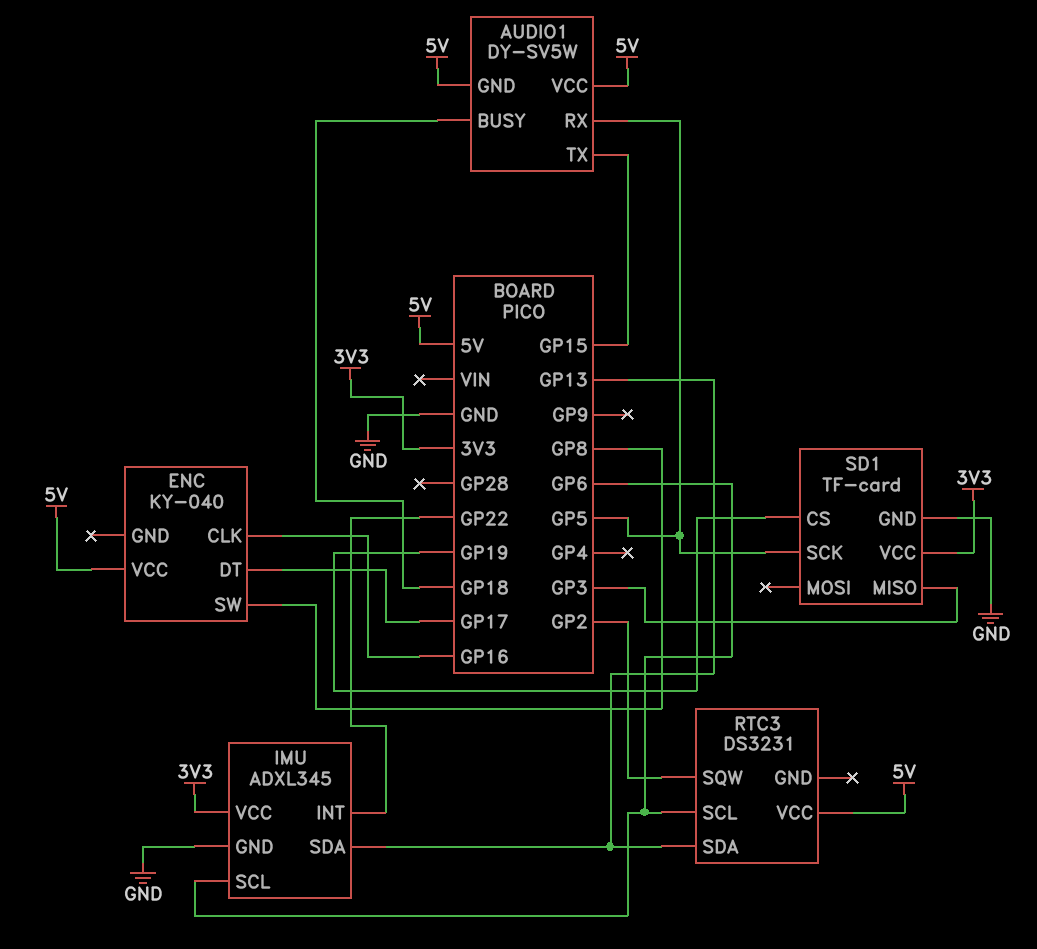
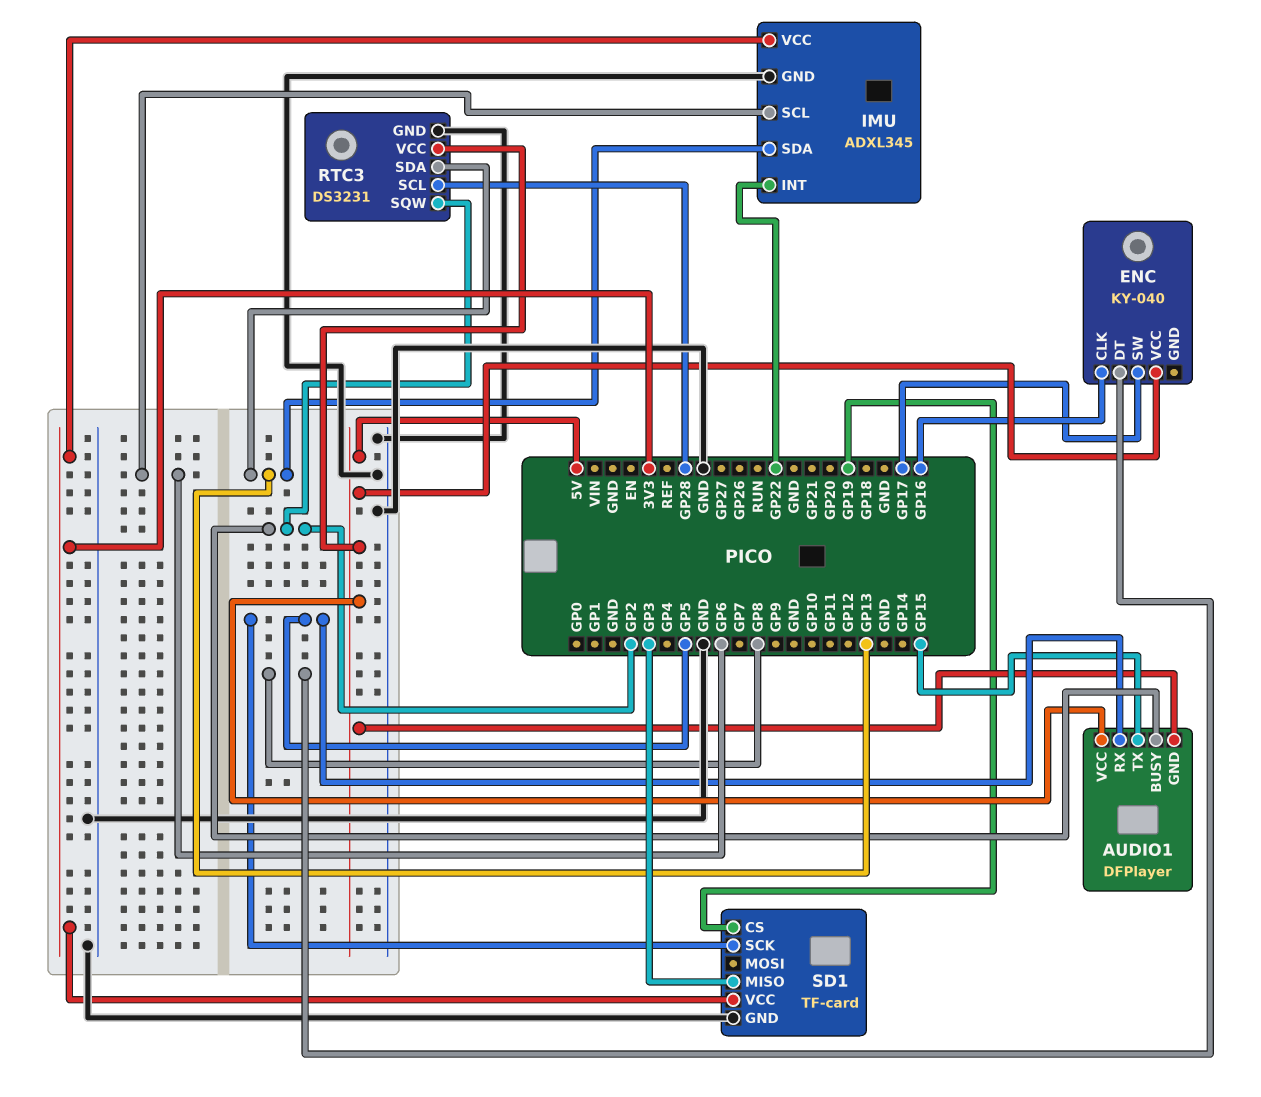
AUDIO1: DY-SV5W -> DFPlayer
AUDIO1 pin BUSY: GP18 -> GP2
ENC pin DT: GP17 -> GP8
ENC pin SW: GP8 -> GP17
RTC3 pin GND: none -> GND
RTC3 pin SCL: GP6 -> GP28

